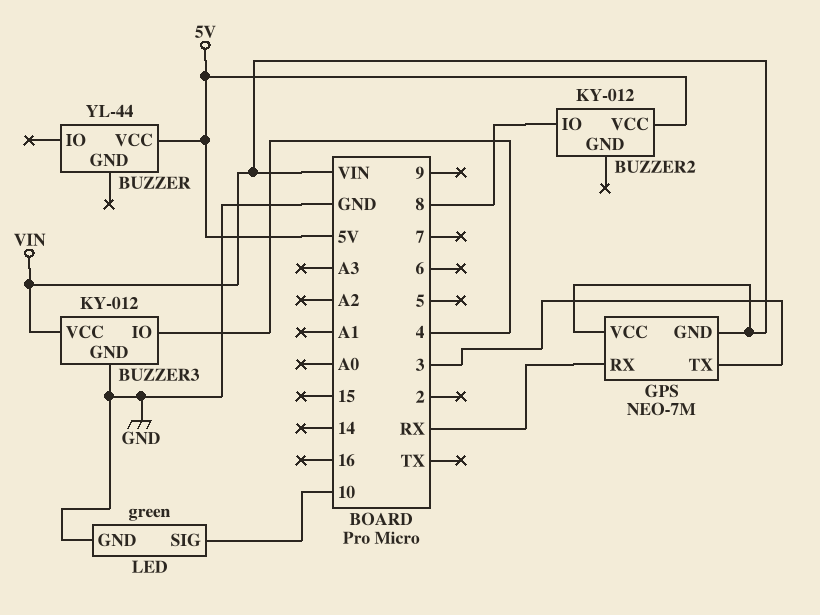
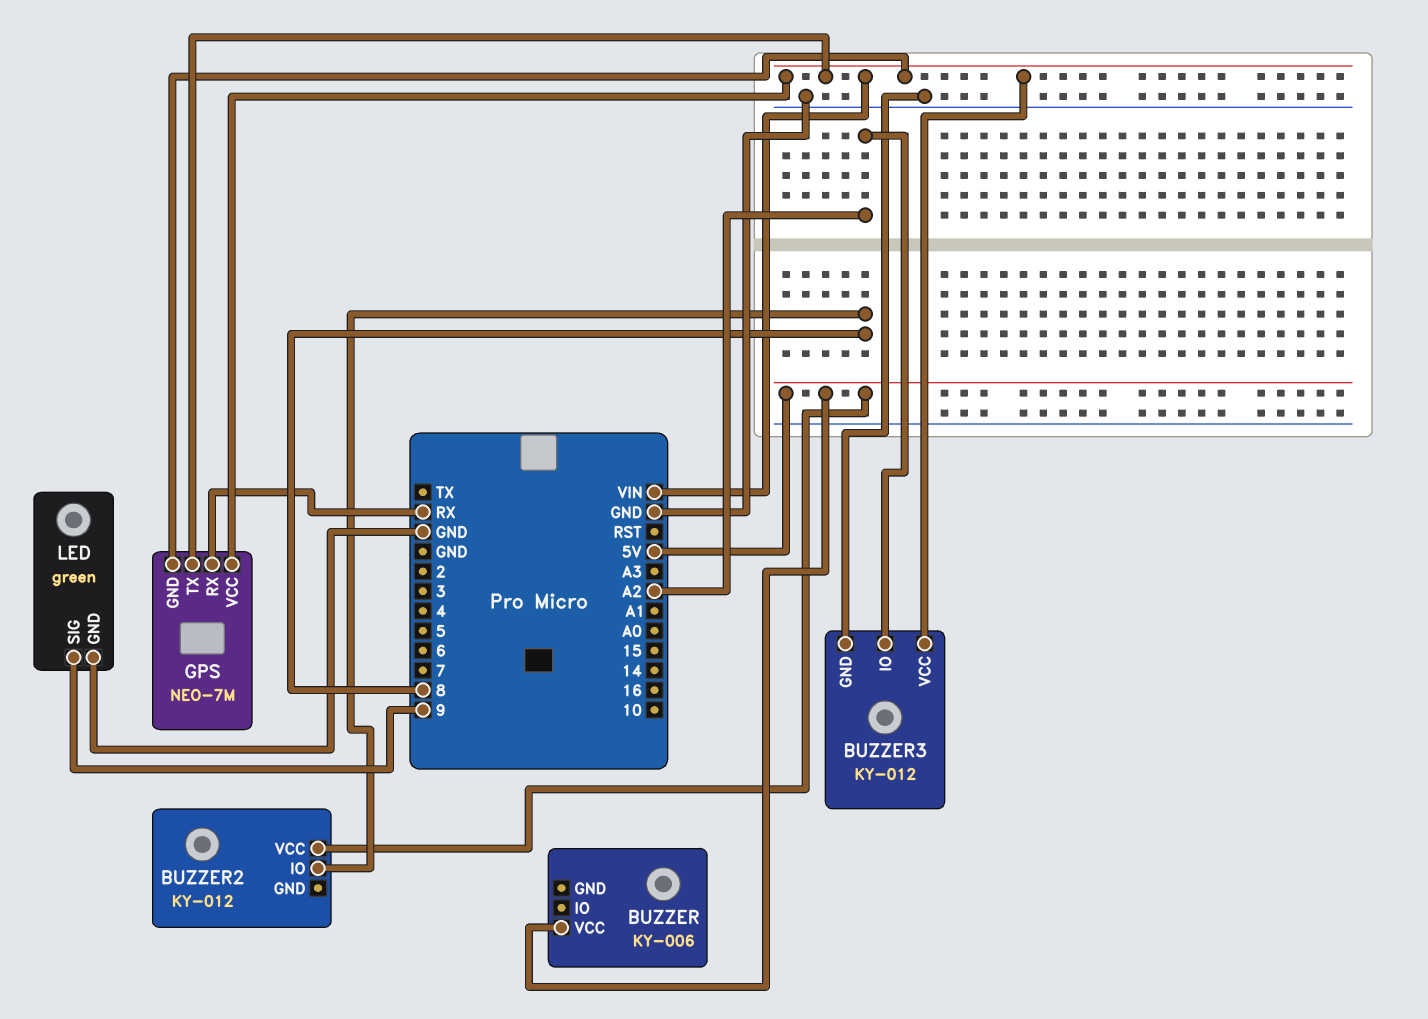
BUZZER: YL-44 -> KY-006
BUZZER3 pin IO: 4 -> A2
GPS pin TX: 3 -> VIN
LED pin SIG: 10 -> 9

